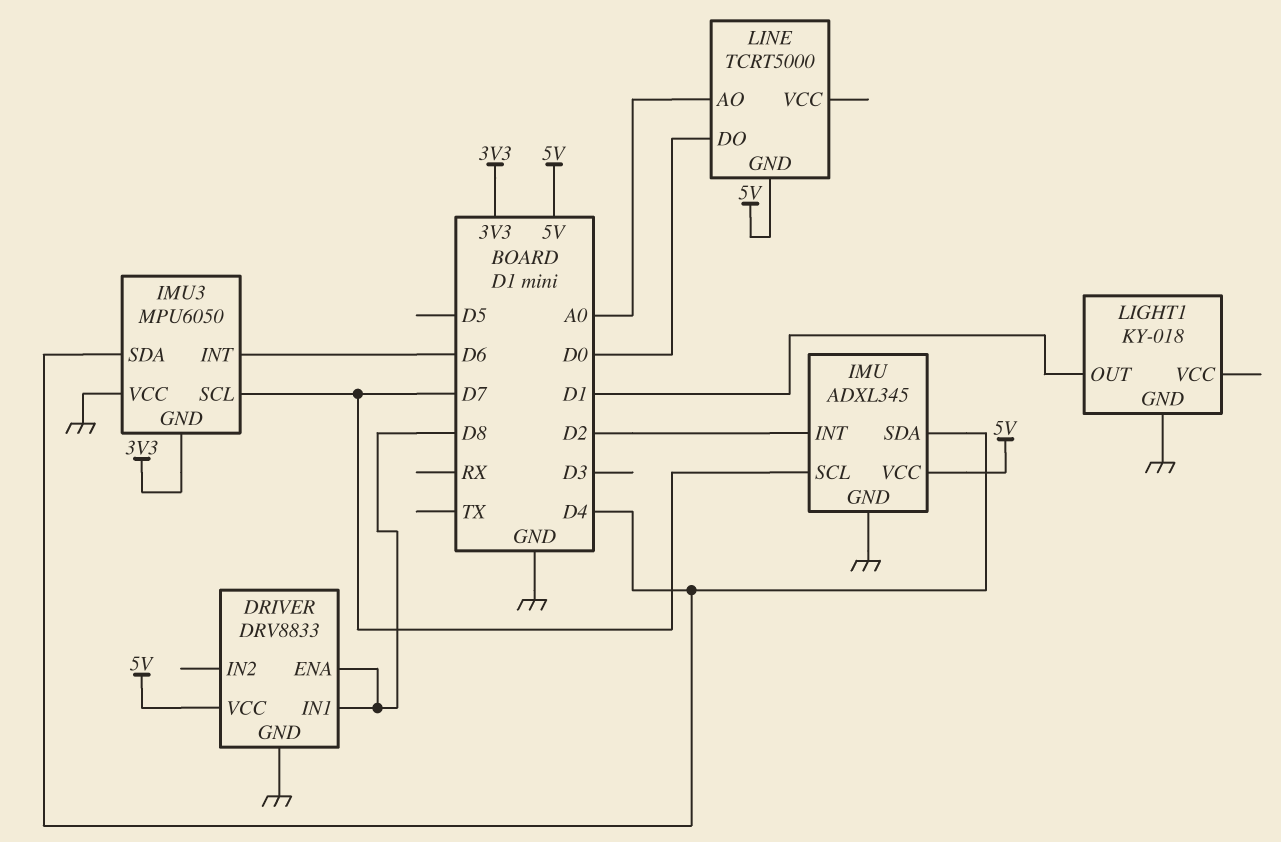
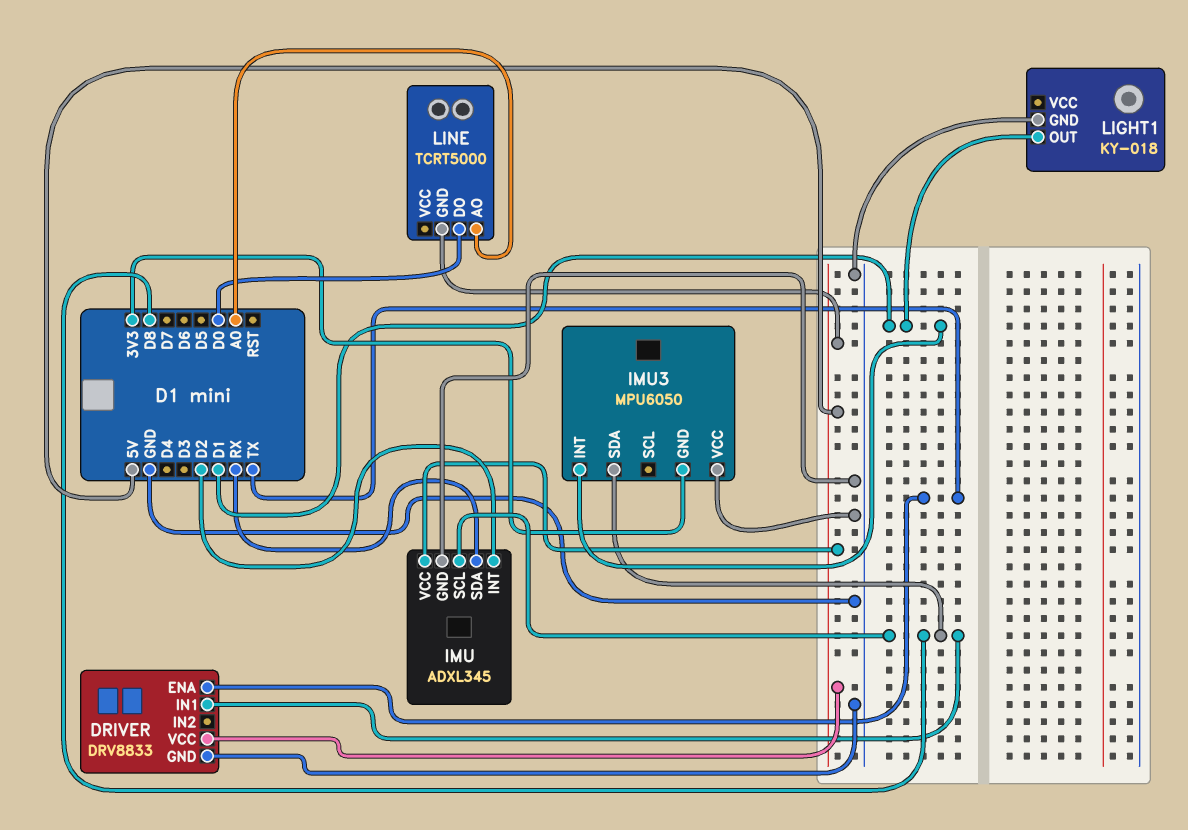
DRIVER pin ENA: D8 -> TX
IMU pin SCL: D7 -> D8
IMU pin SDA: D4 -> RX
IMU3 pin INT: D6 -> D1
IMU3 pin SCL: D7 -> none
IMU3 pin SDA: D4 -> D8

